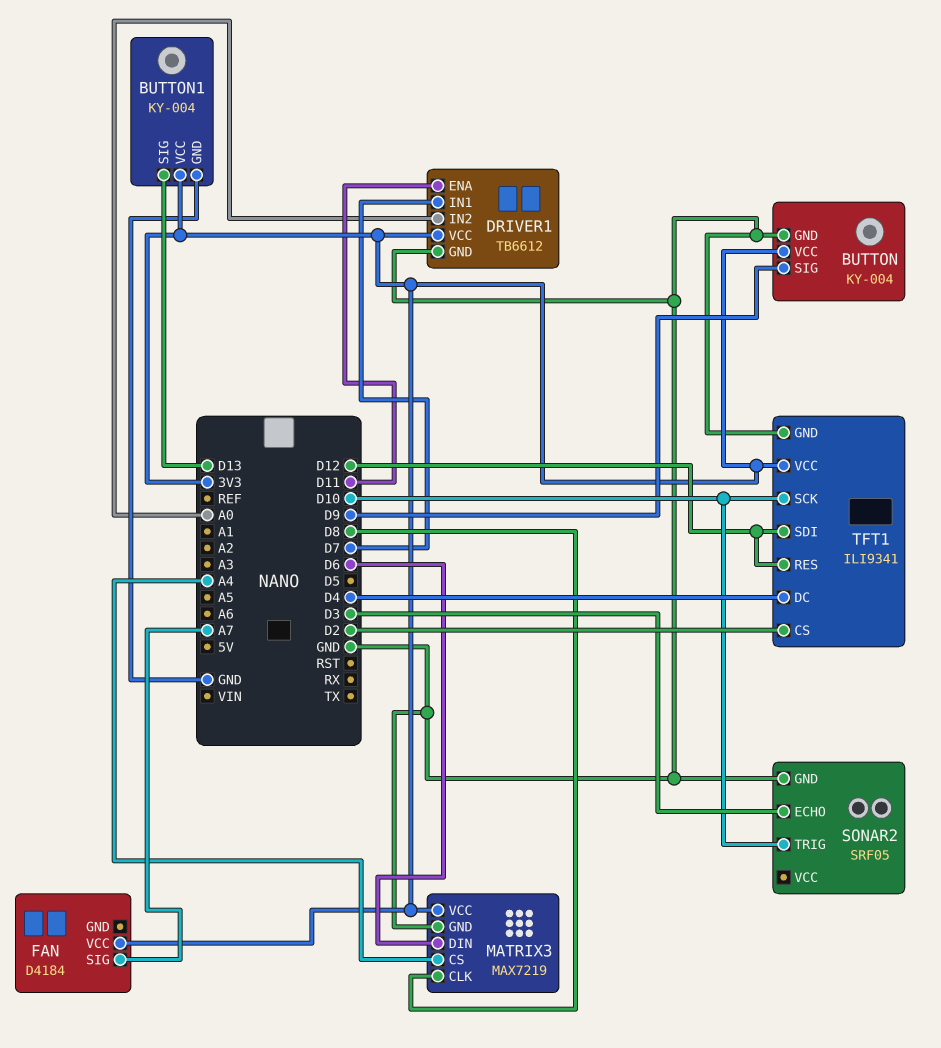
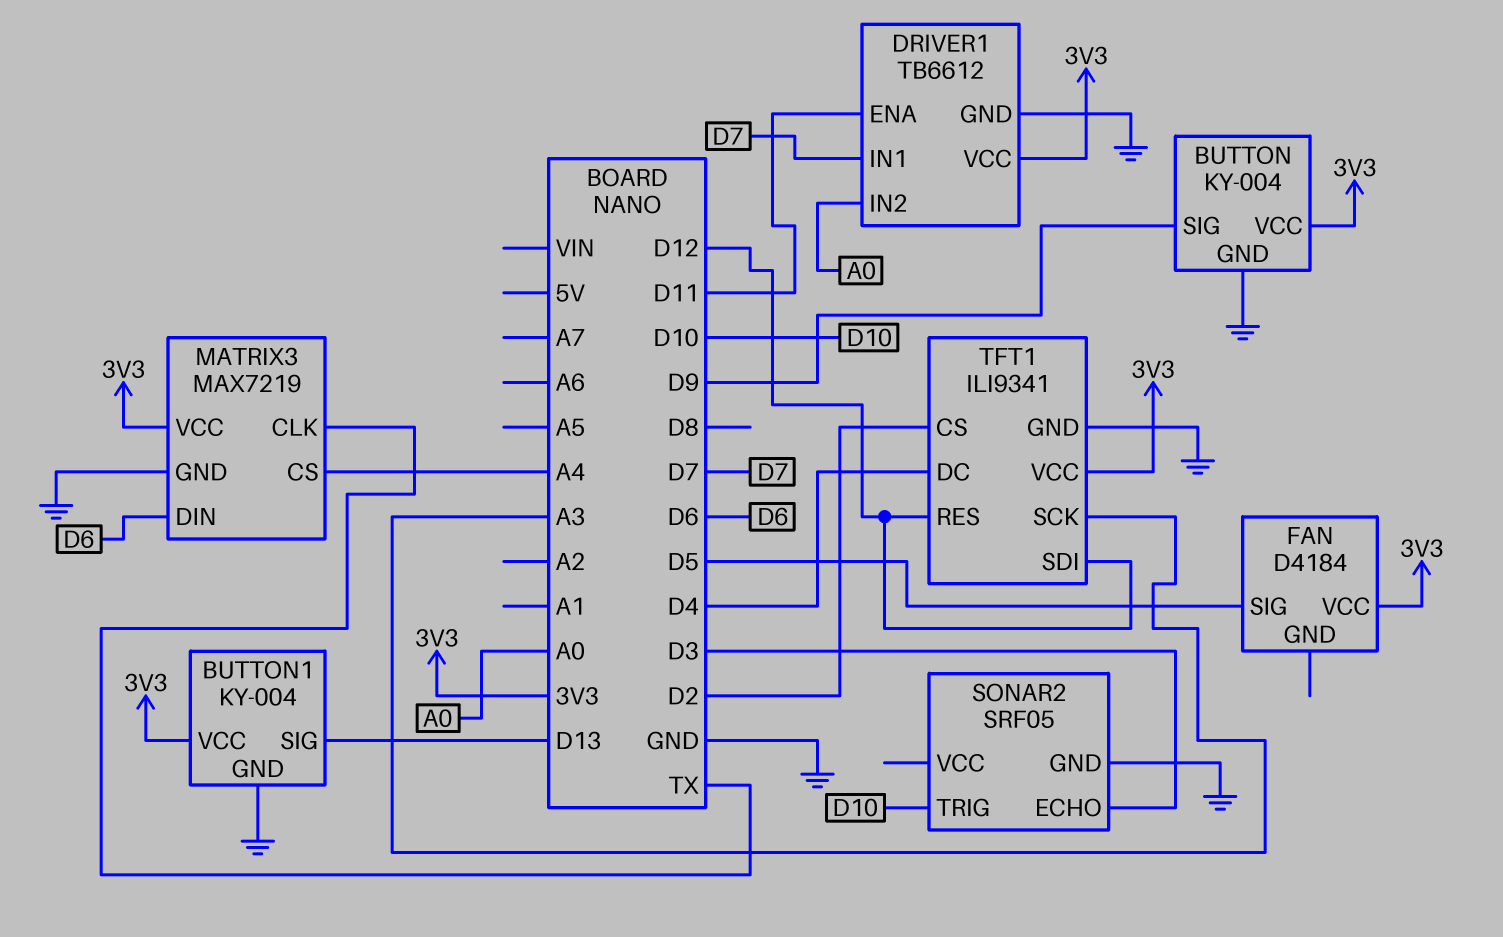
FAN pin SIG: A7 -> D5
MATRIX3 pin CLK: D8 -> TX
TFT1 pin SCK: D10 -> A3

